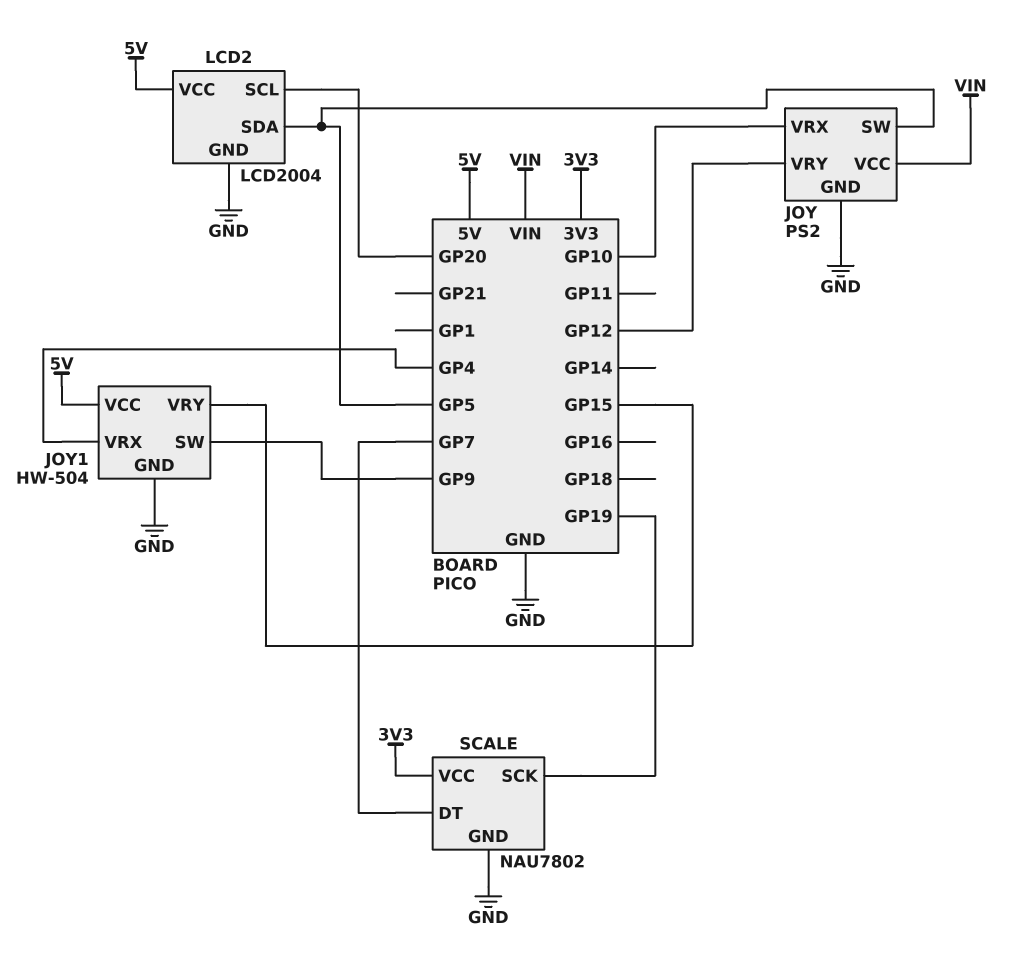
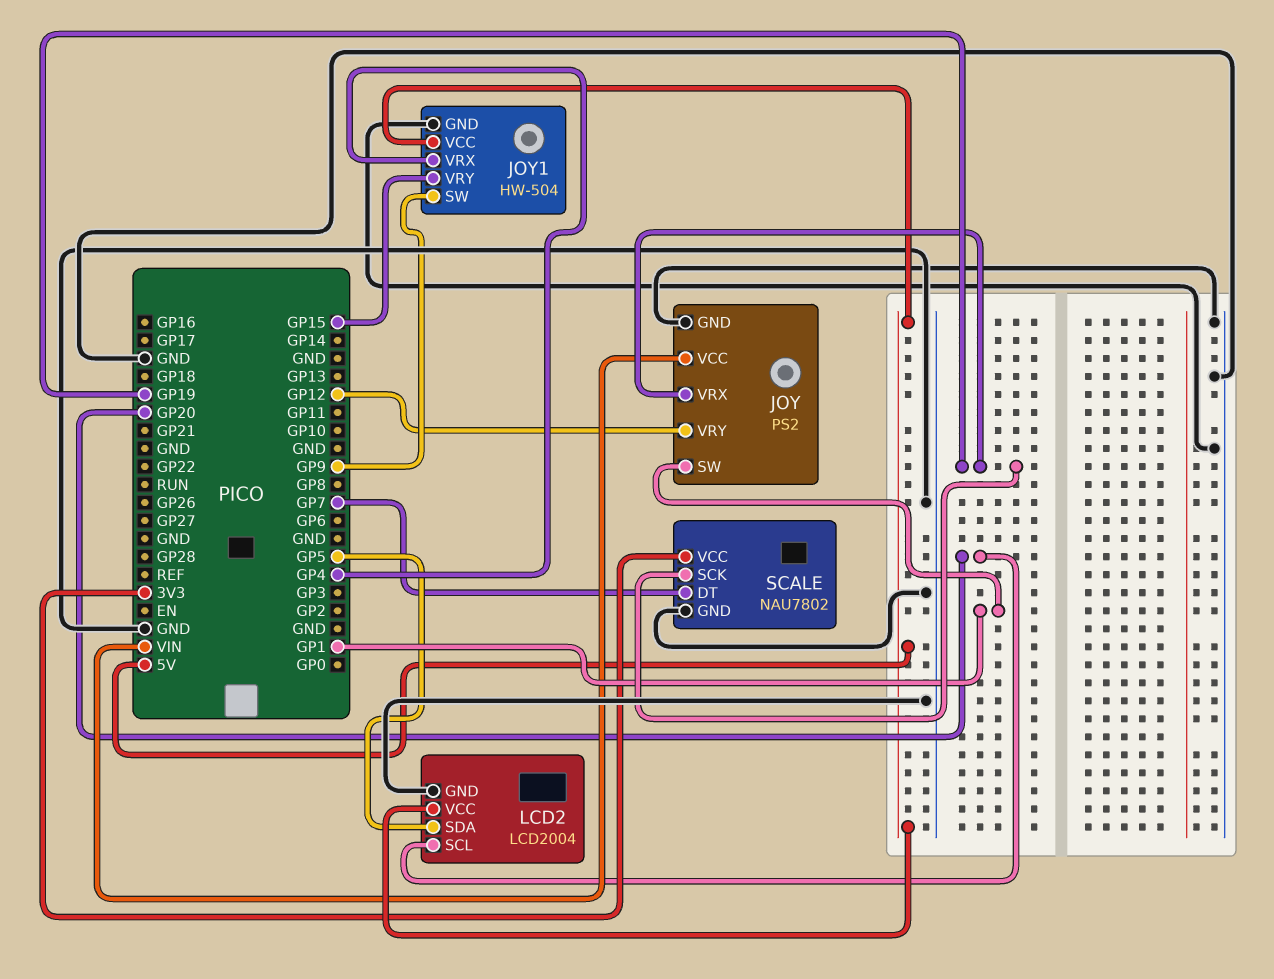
JOY pin SW: GP5 -> GP1
JOY pin VRX: GP10 -> GP19

